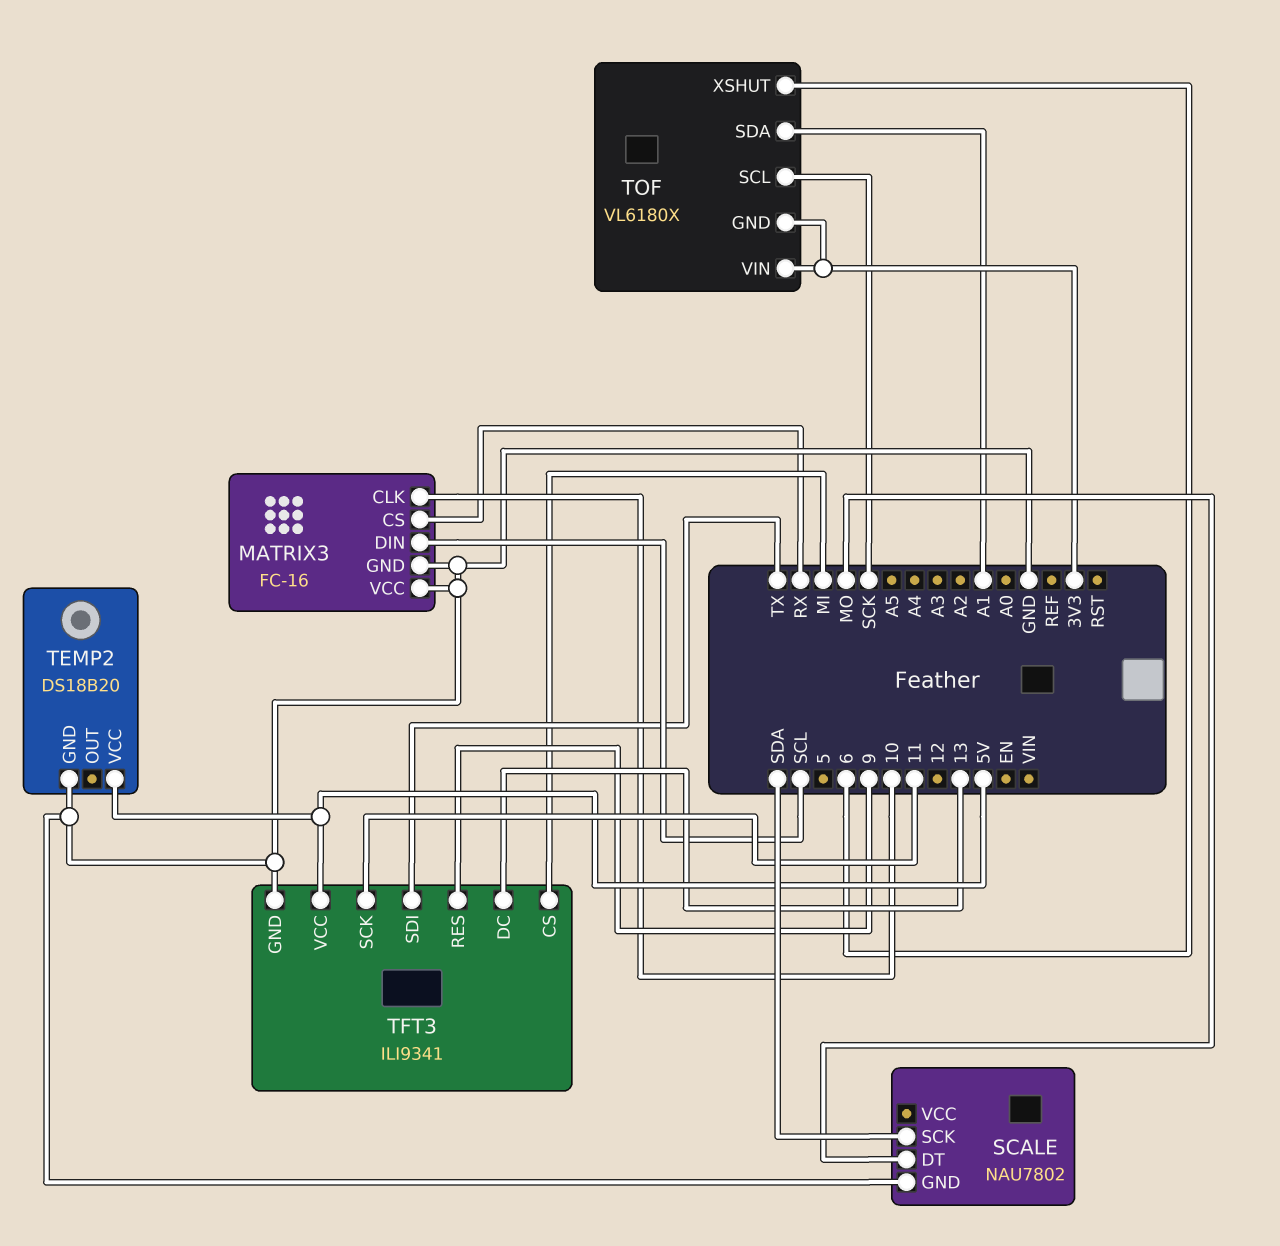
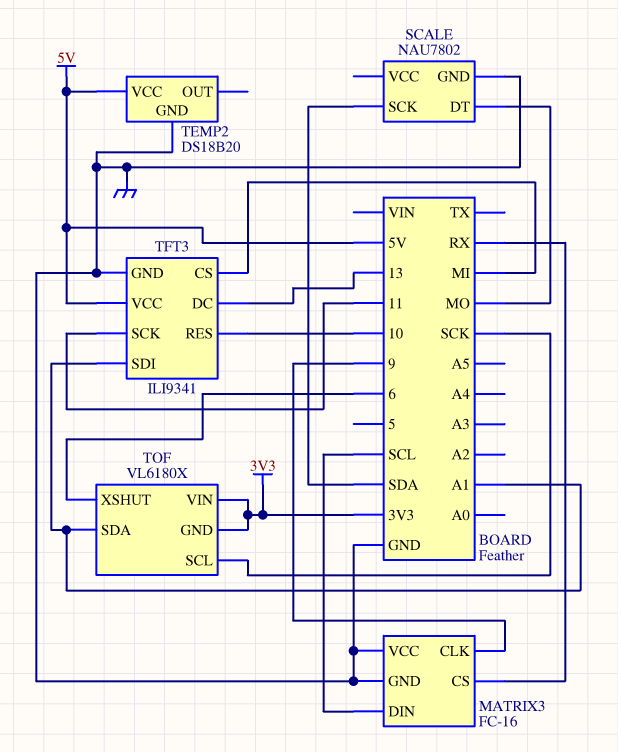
MATRIX3 pin CLK: 10 -> 9
TFT3 pin RES: 9 -> 10
TFT3 pin SDI: TX -> A1

